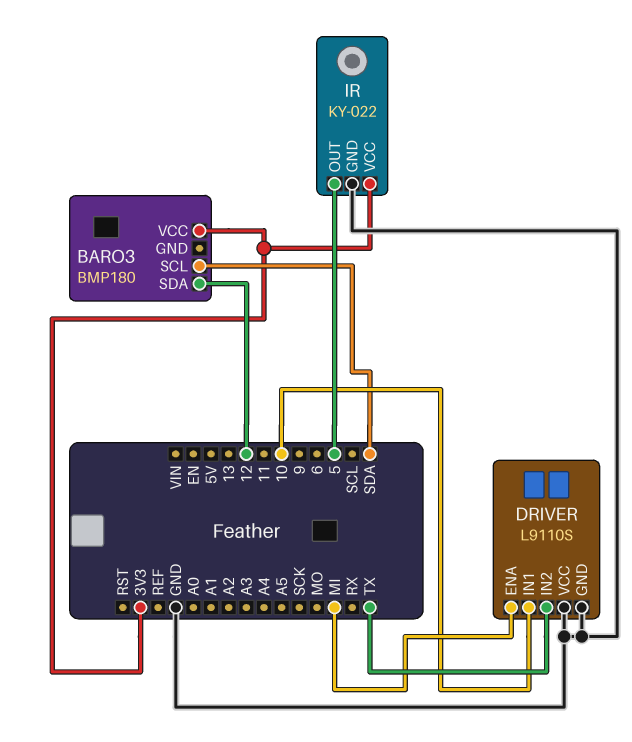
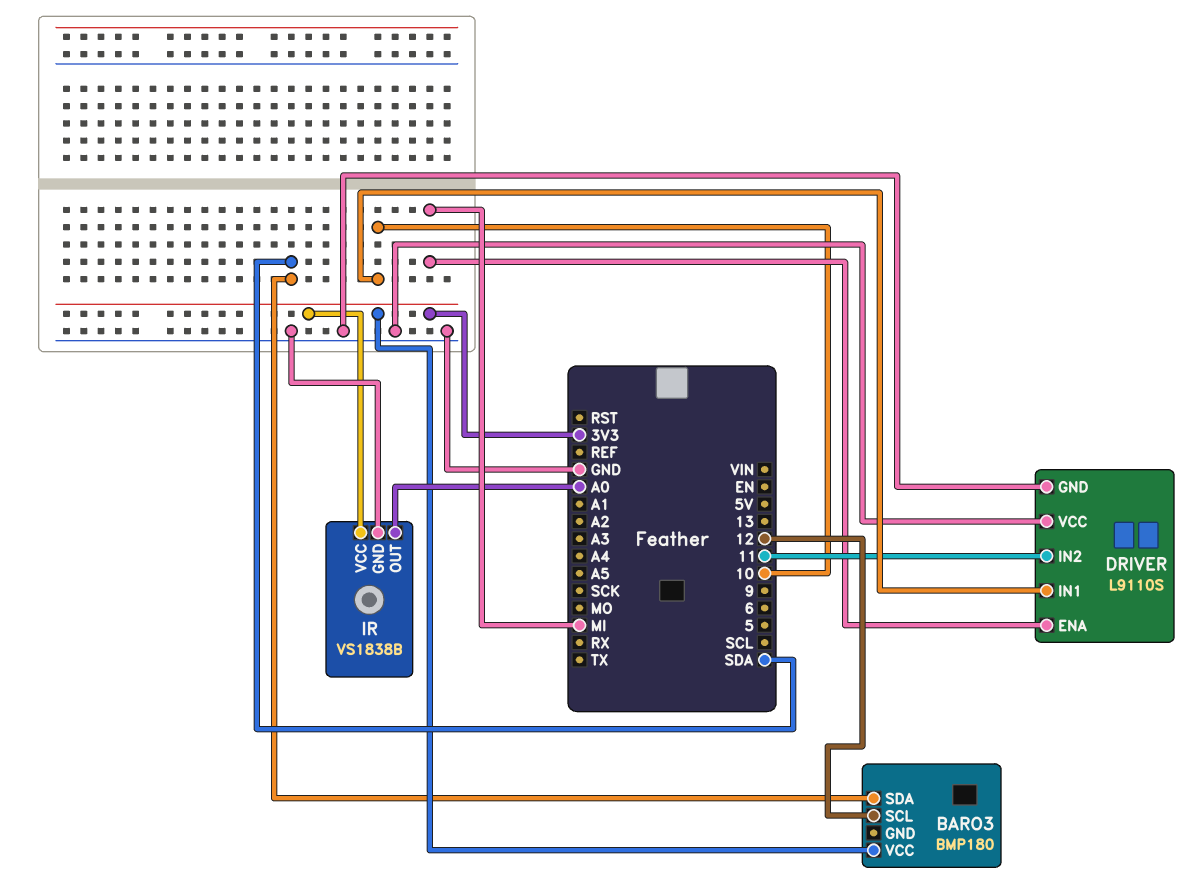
BARO3 pin SCL: SDA -> 12
BARO3 pin SDA: 12 -> SDA
DRIVER pin IN2: TX -> 11
IR: KY-022 -> VS1838B
IR pin OUT: 5 -> A0

